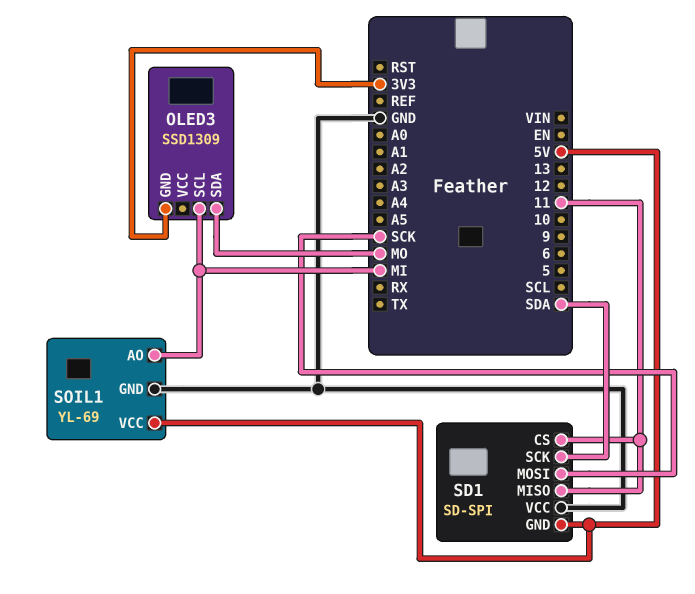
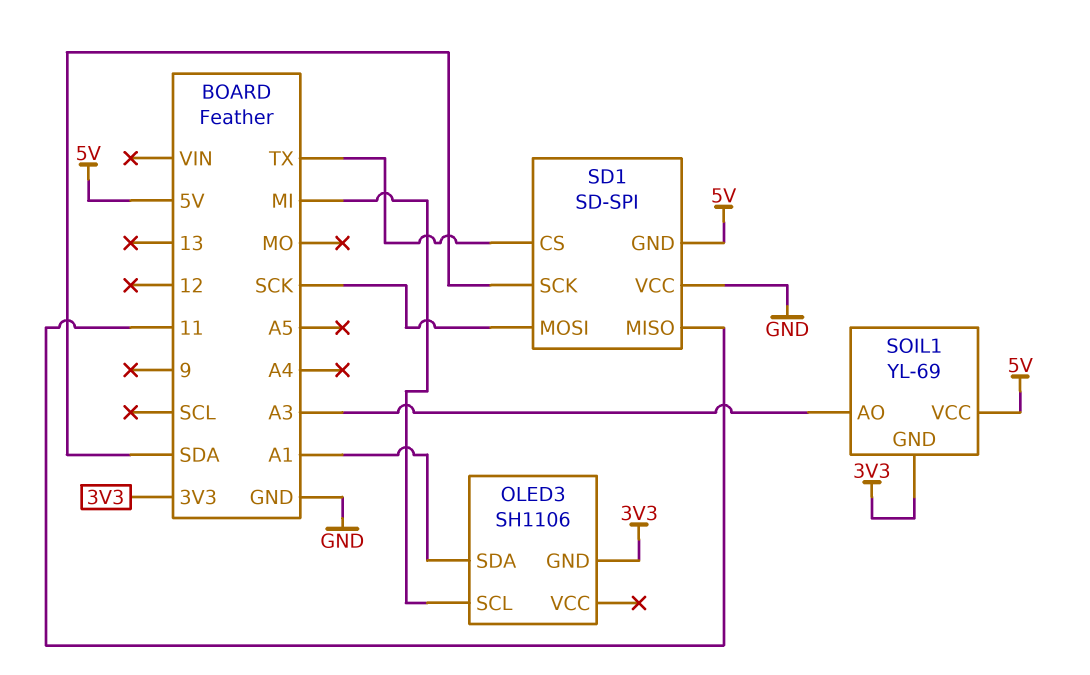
OLED3: SSD1309 -> SH1106
OLED3 pin SDA: MO -> A1
SD1 pin CS: 11 -> TX
SOIL1 pin AO: MI -> A3
SOIL1 pin GND: GND -> 3V3

